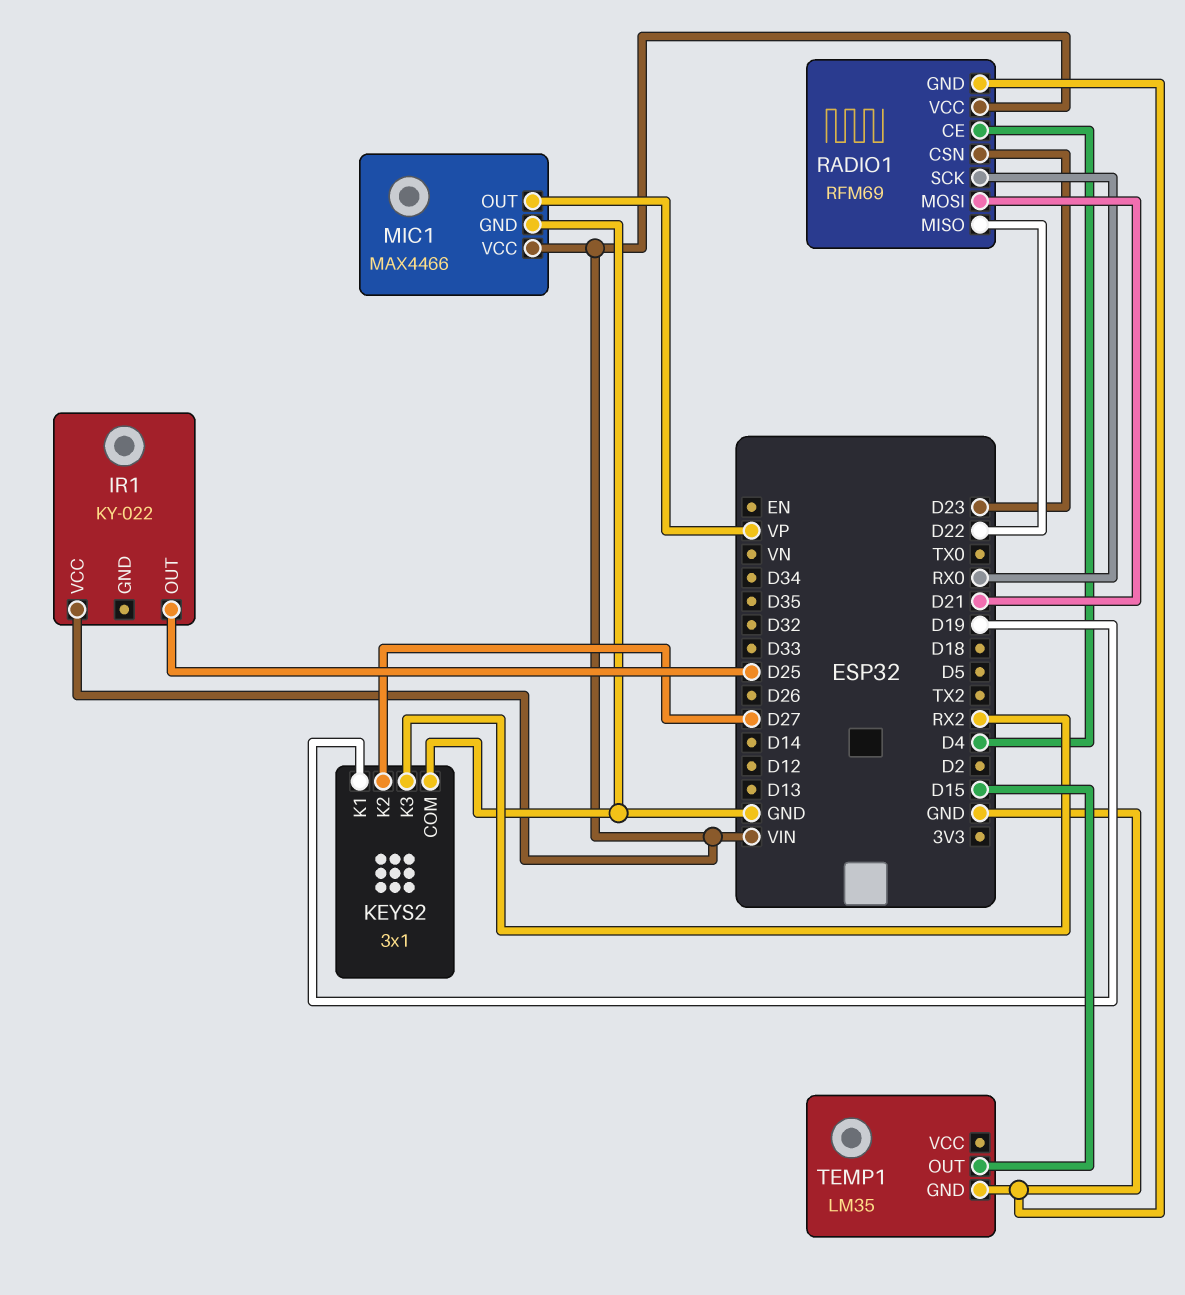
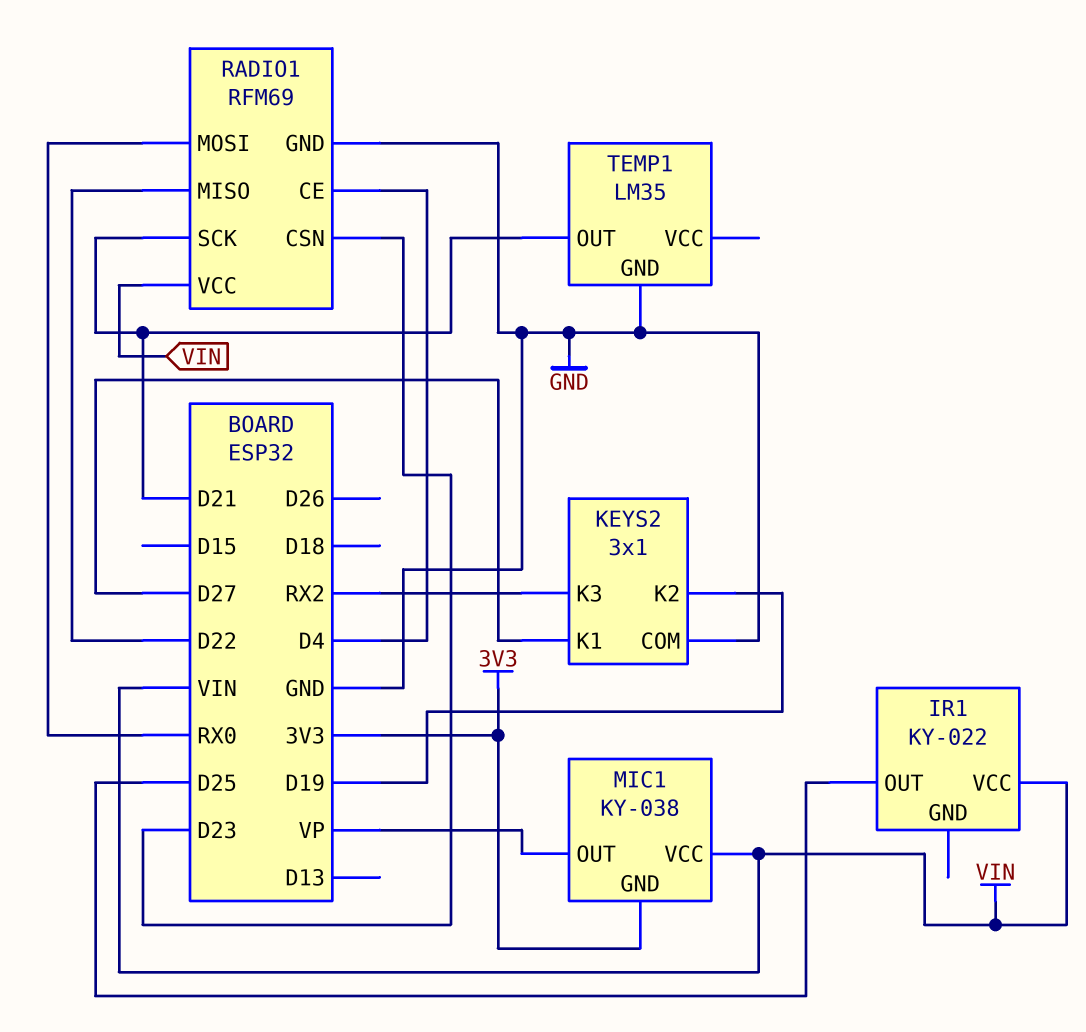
KEYS2 pin K1: D19 -> D27
KEYS2 pin K2: D27 -> D19
MIC1: MAX4466 -> KY-038
MIC1 pin GND: GND -> 3V3
RADIO1 pin MOSI: D21 -> RX0
RADIO1 pin SCK: RX0 -> D21
TEMP1 pin OUT: D15 -> D21

